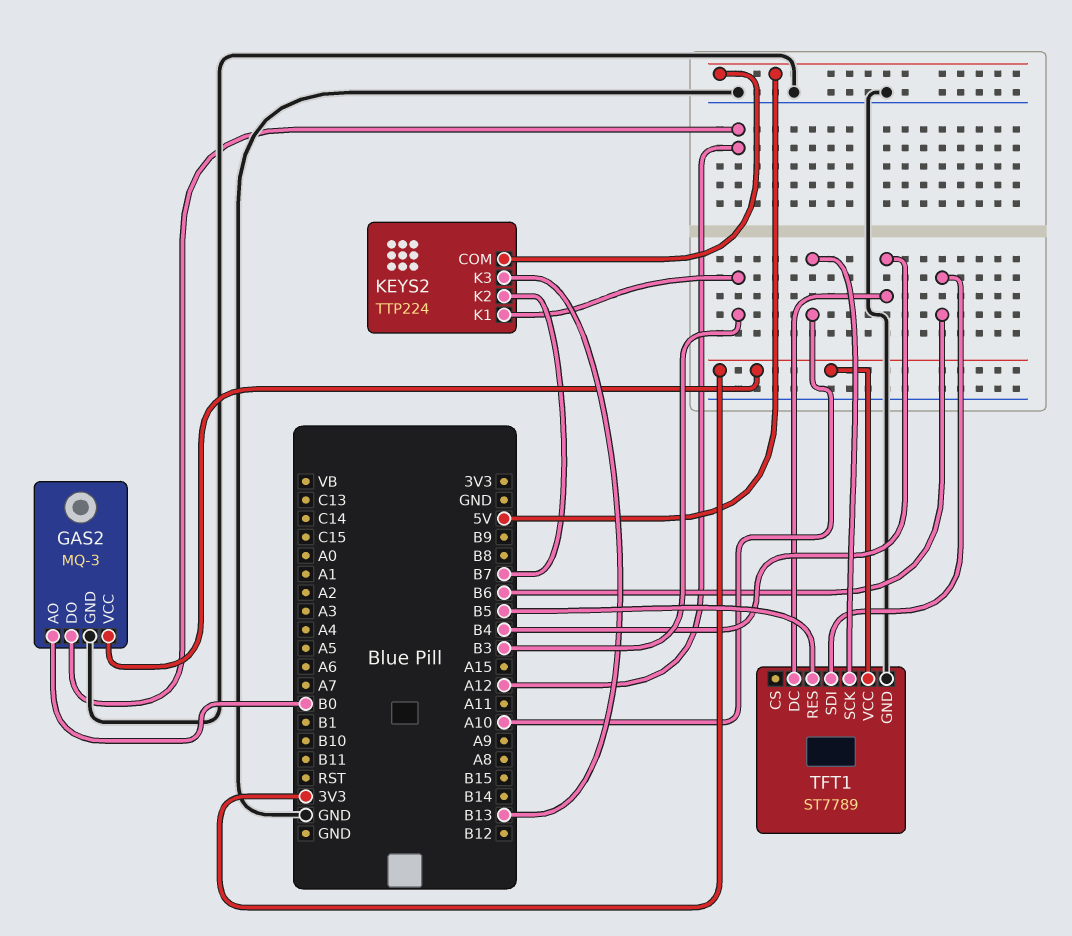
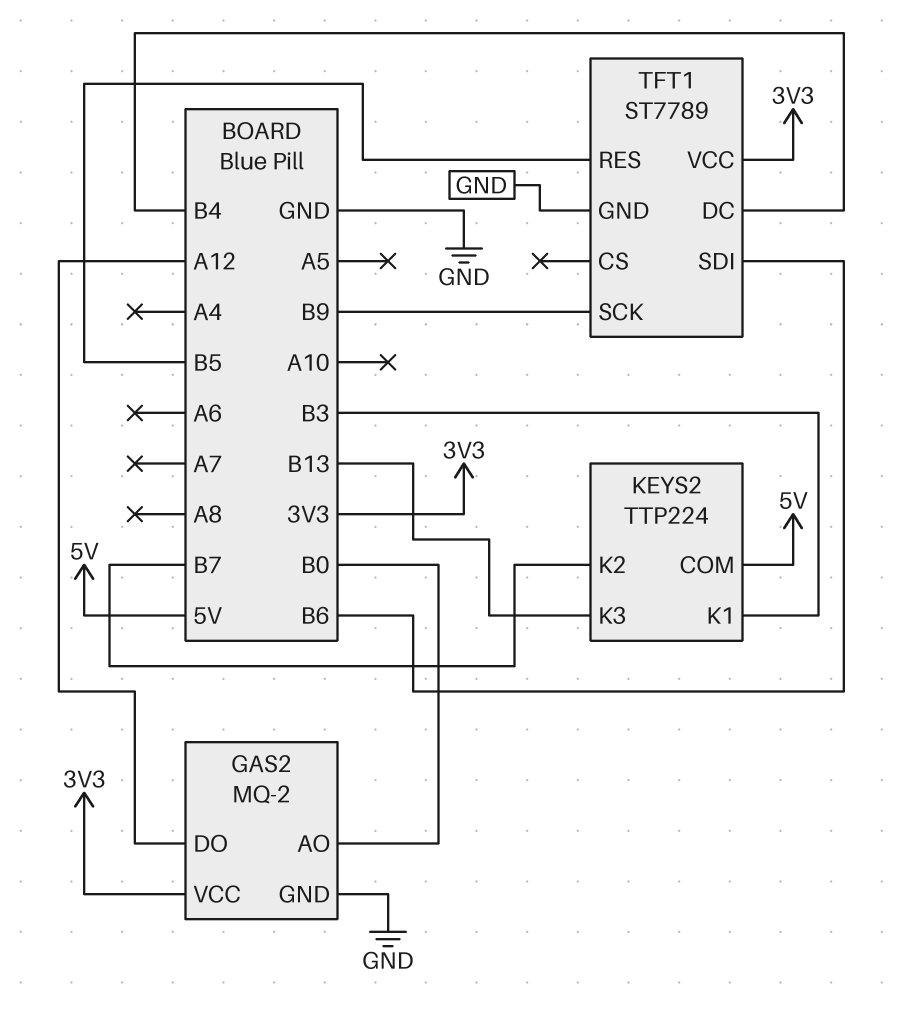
GAS2: MQ-3 -> MQ-2
TFT1 pin SCK: A10 -> B9

